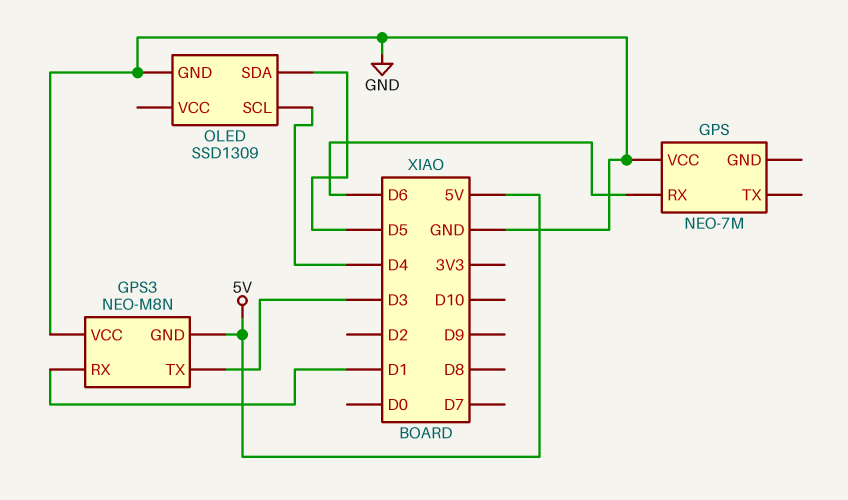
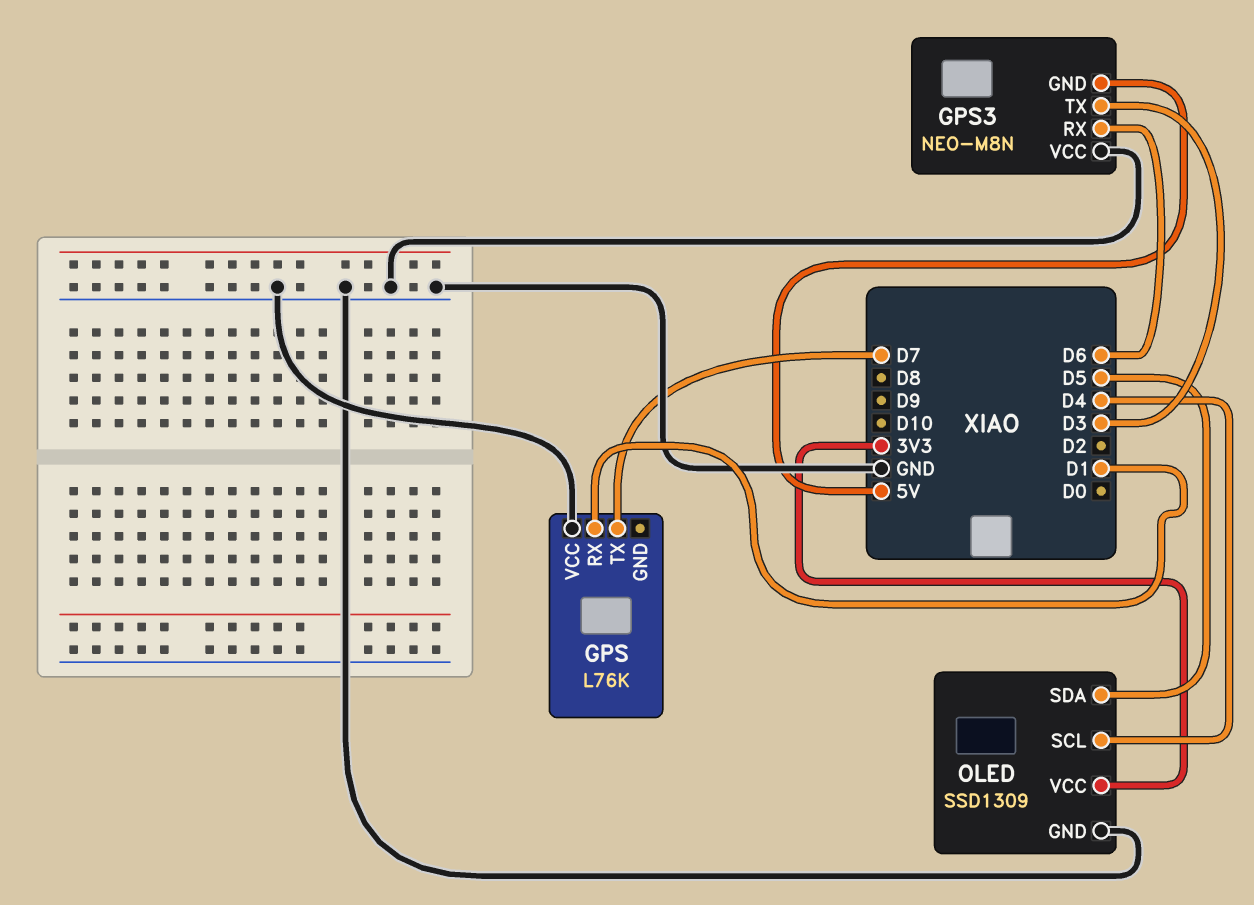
GPS: NEO-7M -> L76K
GPS pin RX: D6 -> D1
GPS pin TX: none -> D7
GPS3 pin RX: D1 -> D6
OLED pin VCC: none -> 3V3

